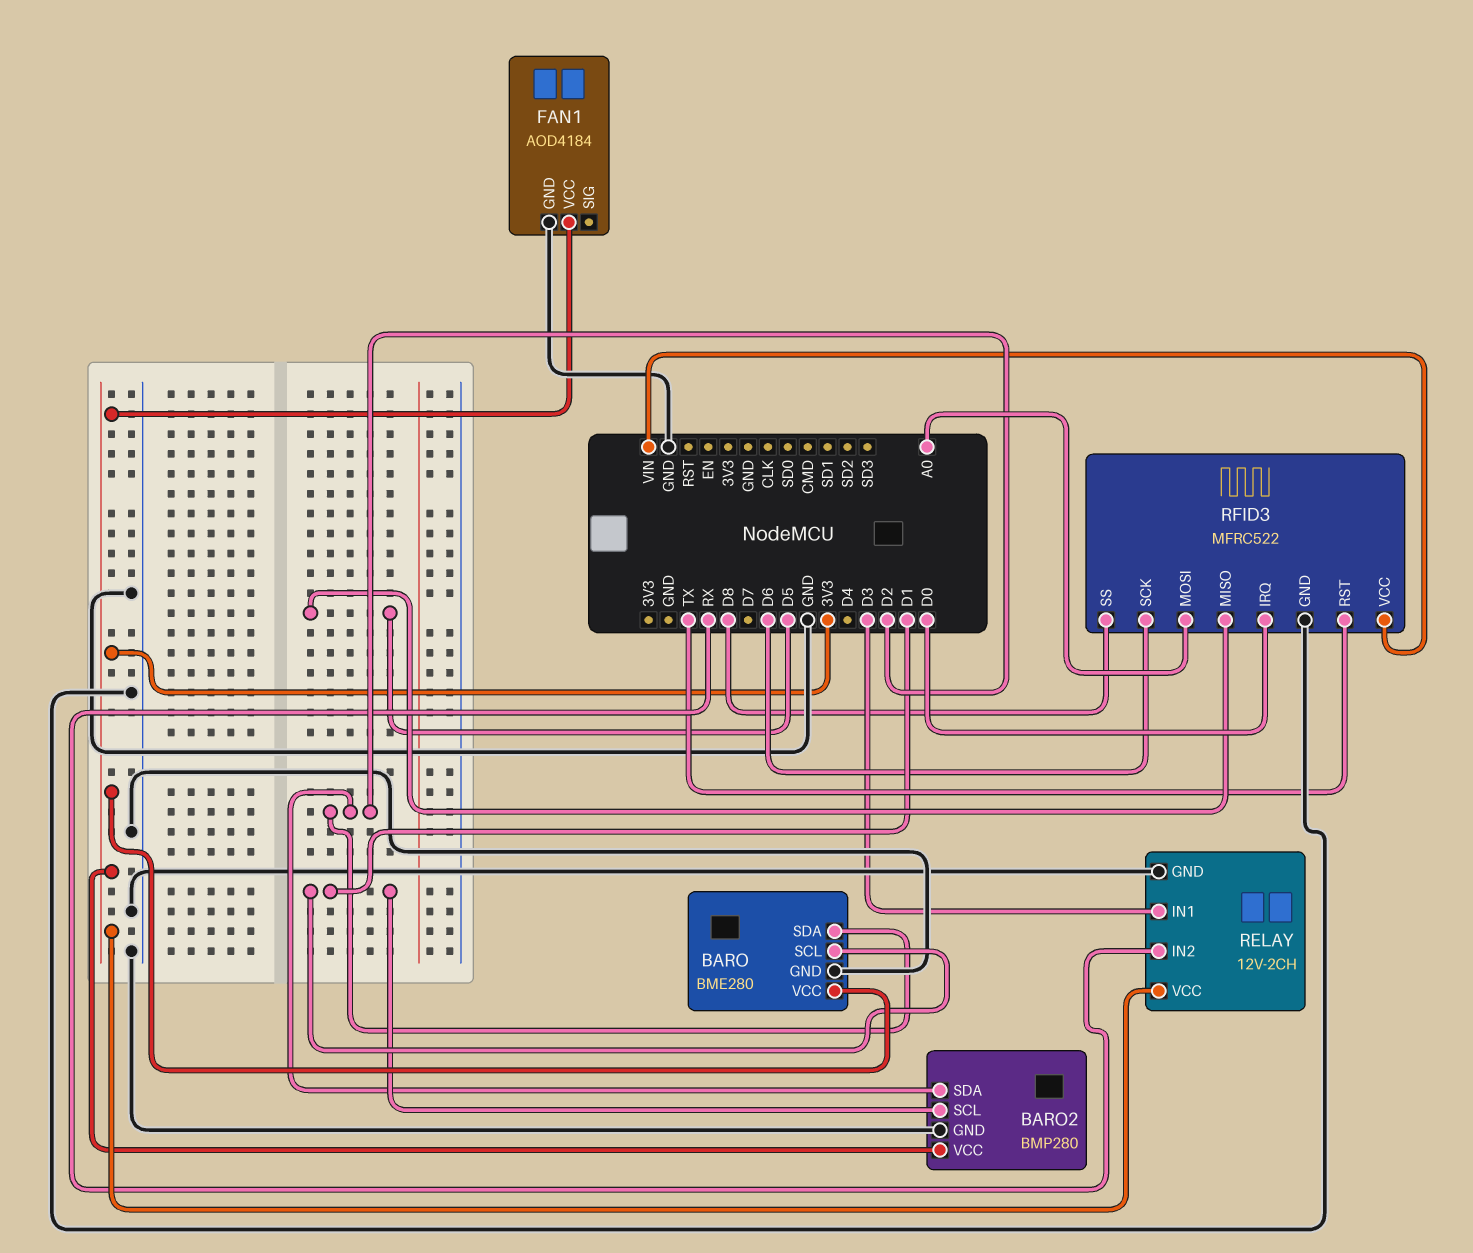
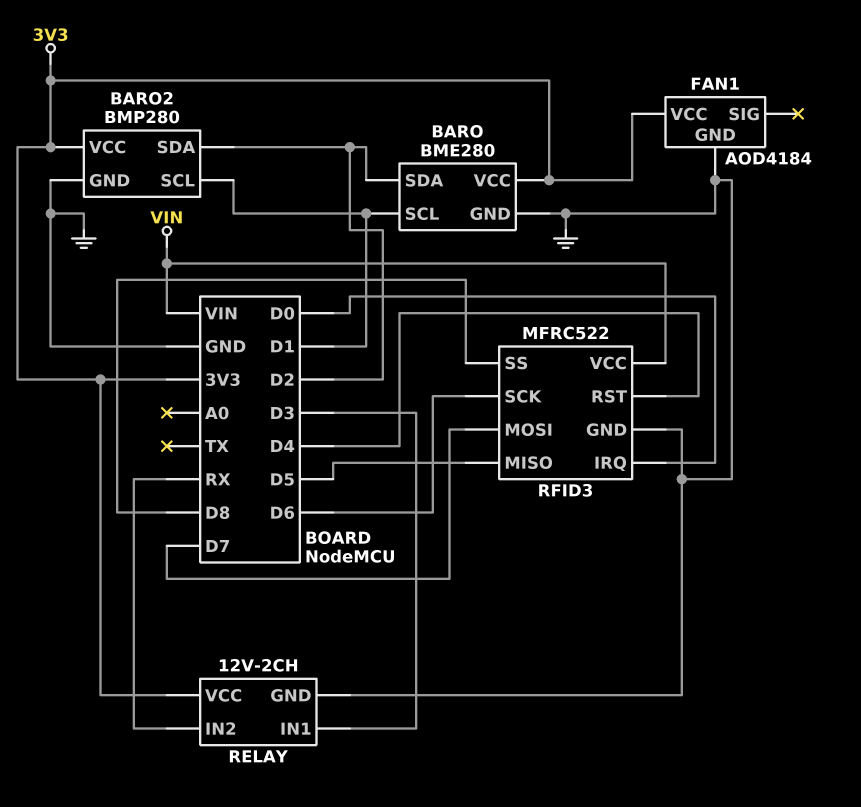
RFID3 pin MOSI: A0 -> D7
RFID3 pin RST: TX -> D4

